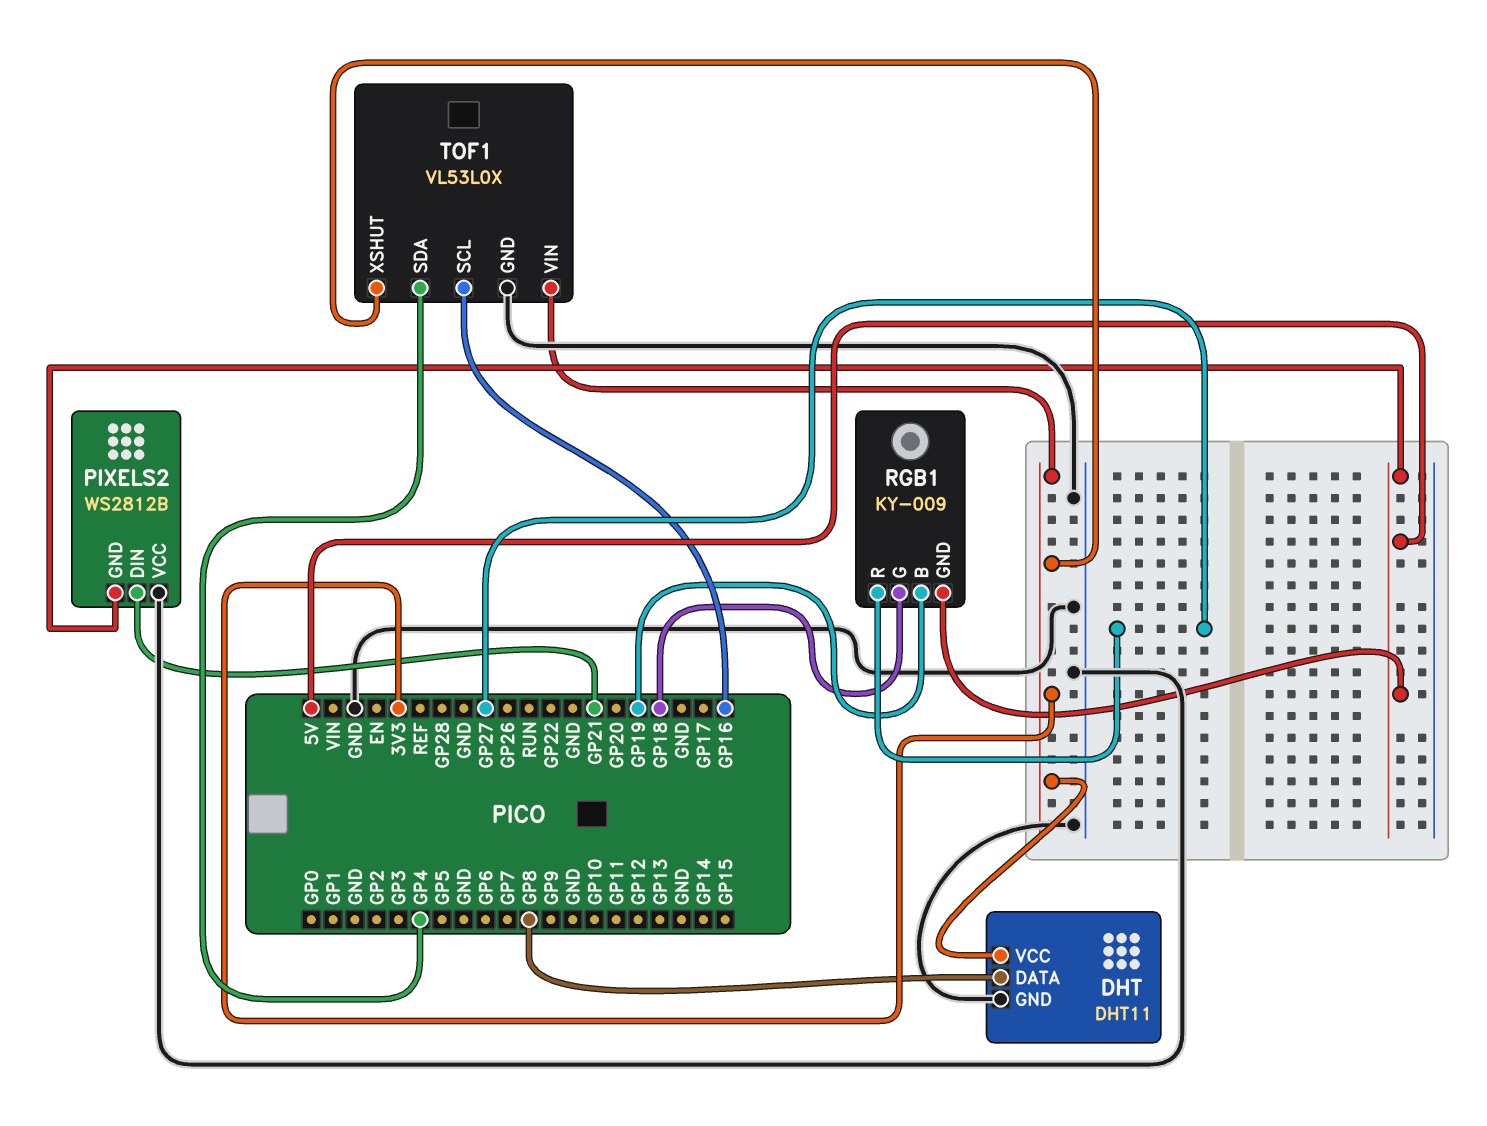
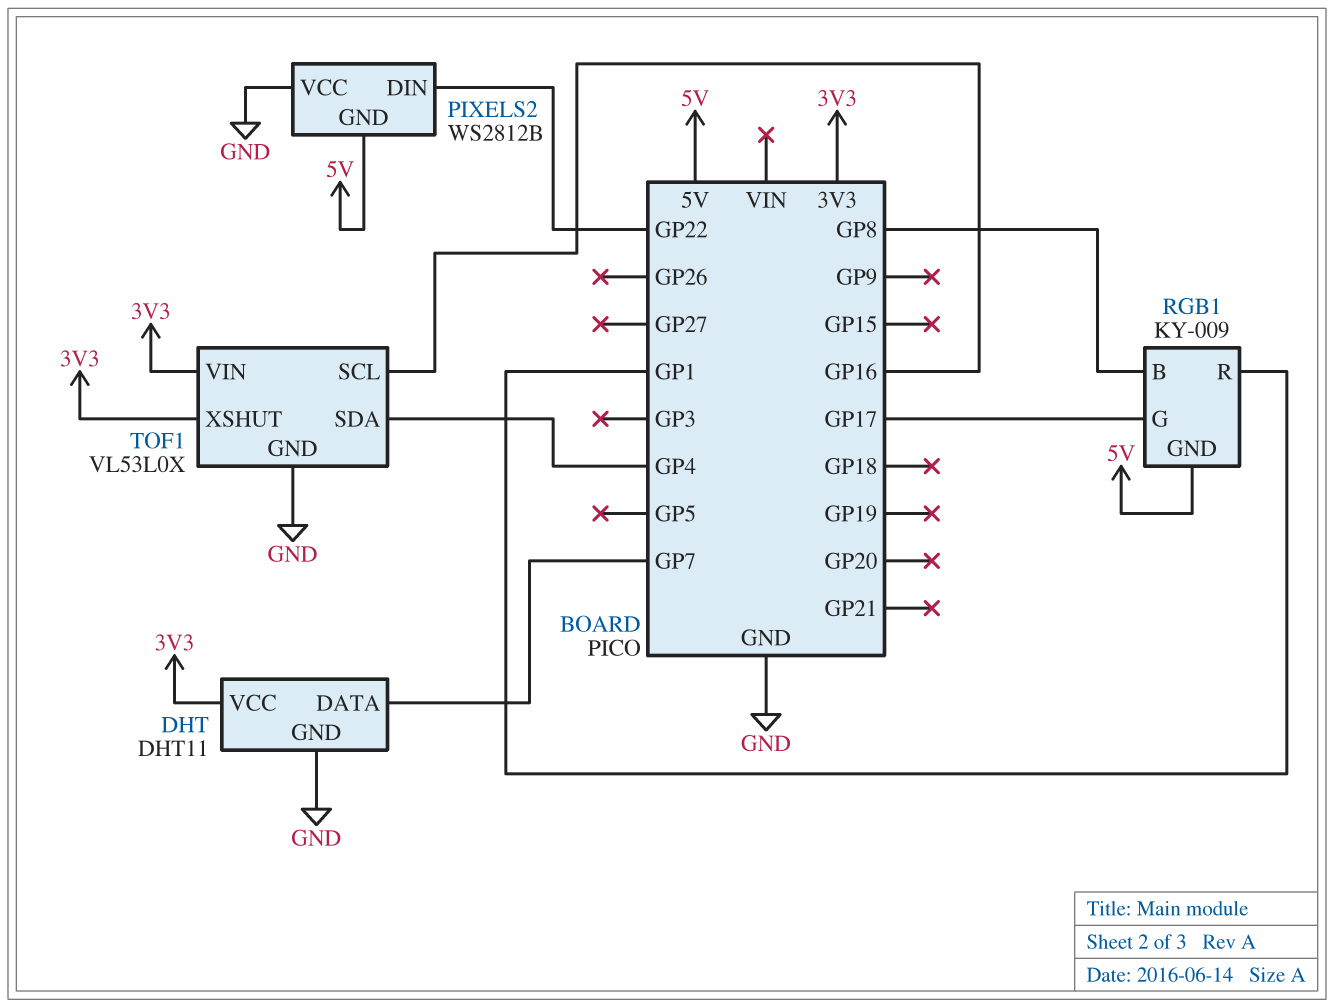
DHT pin DATA: GP8 -> GP7
PIXELS2 pin DIN: GP21 -> GP22
RGB1 pin B: GP19 -> GP8
RGB1 pin G: GP18 -> GP17
RGB1 pin R: GP27 -> GP1

